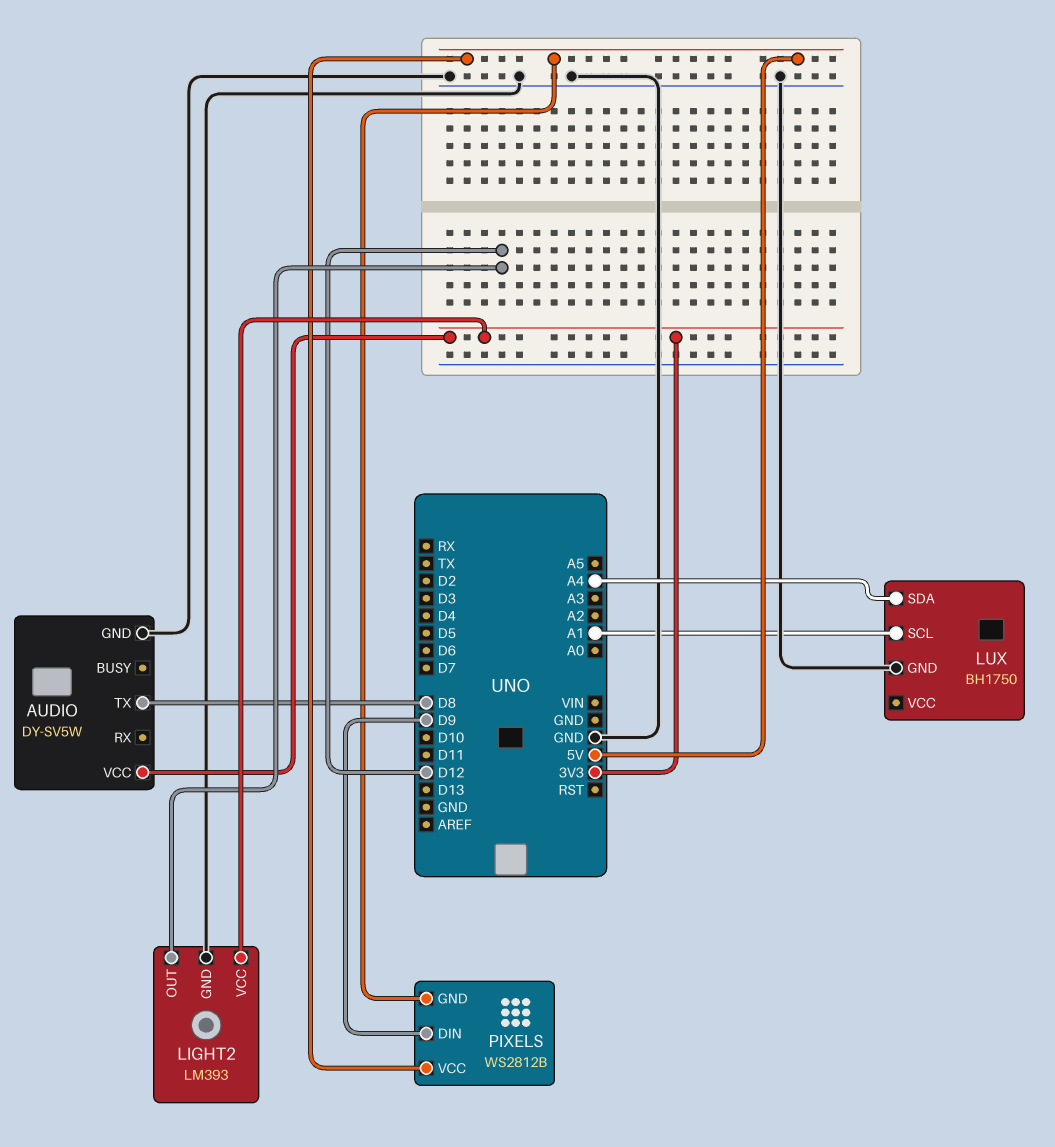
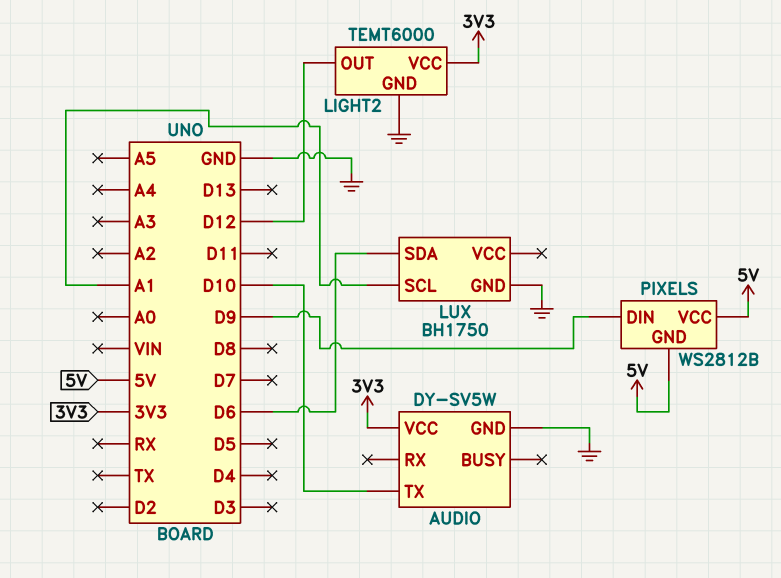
AUDIO pin TX: D8 -> D10
LIGHT2: LM393 -> TEMT6000
LUX pin SDA: A4 -> D6

